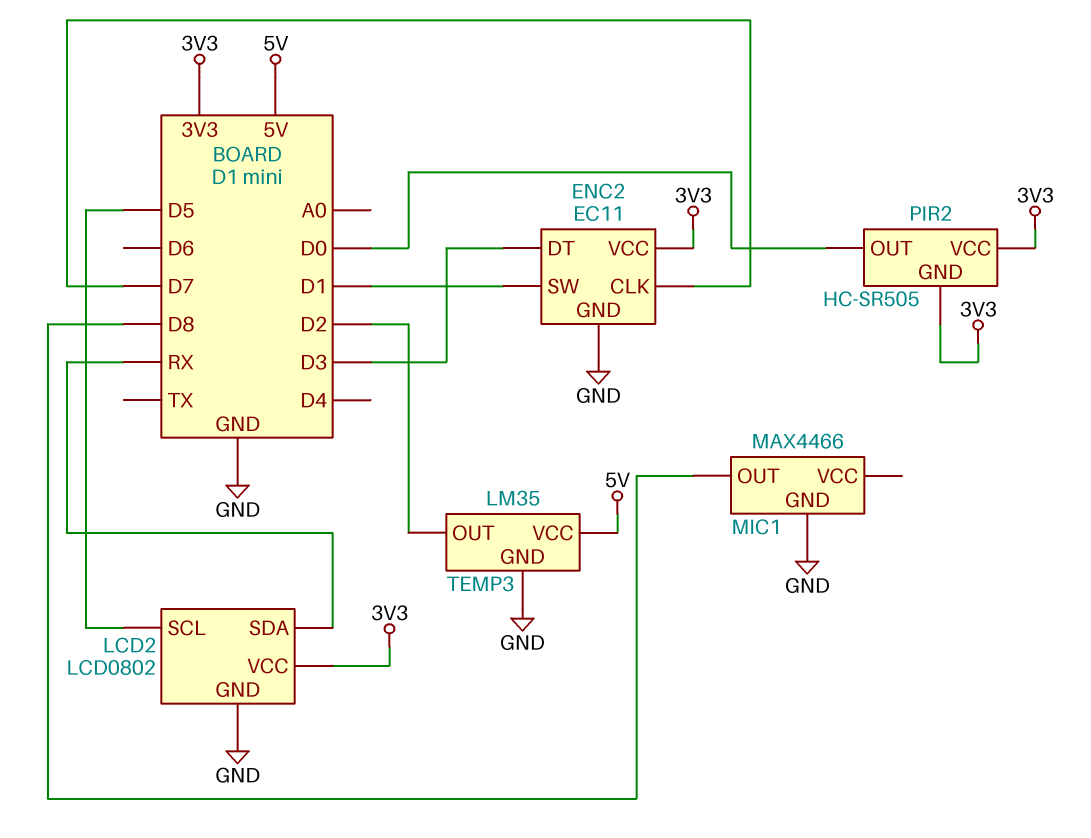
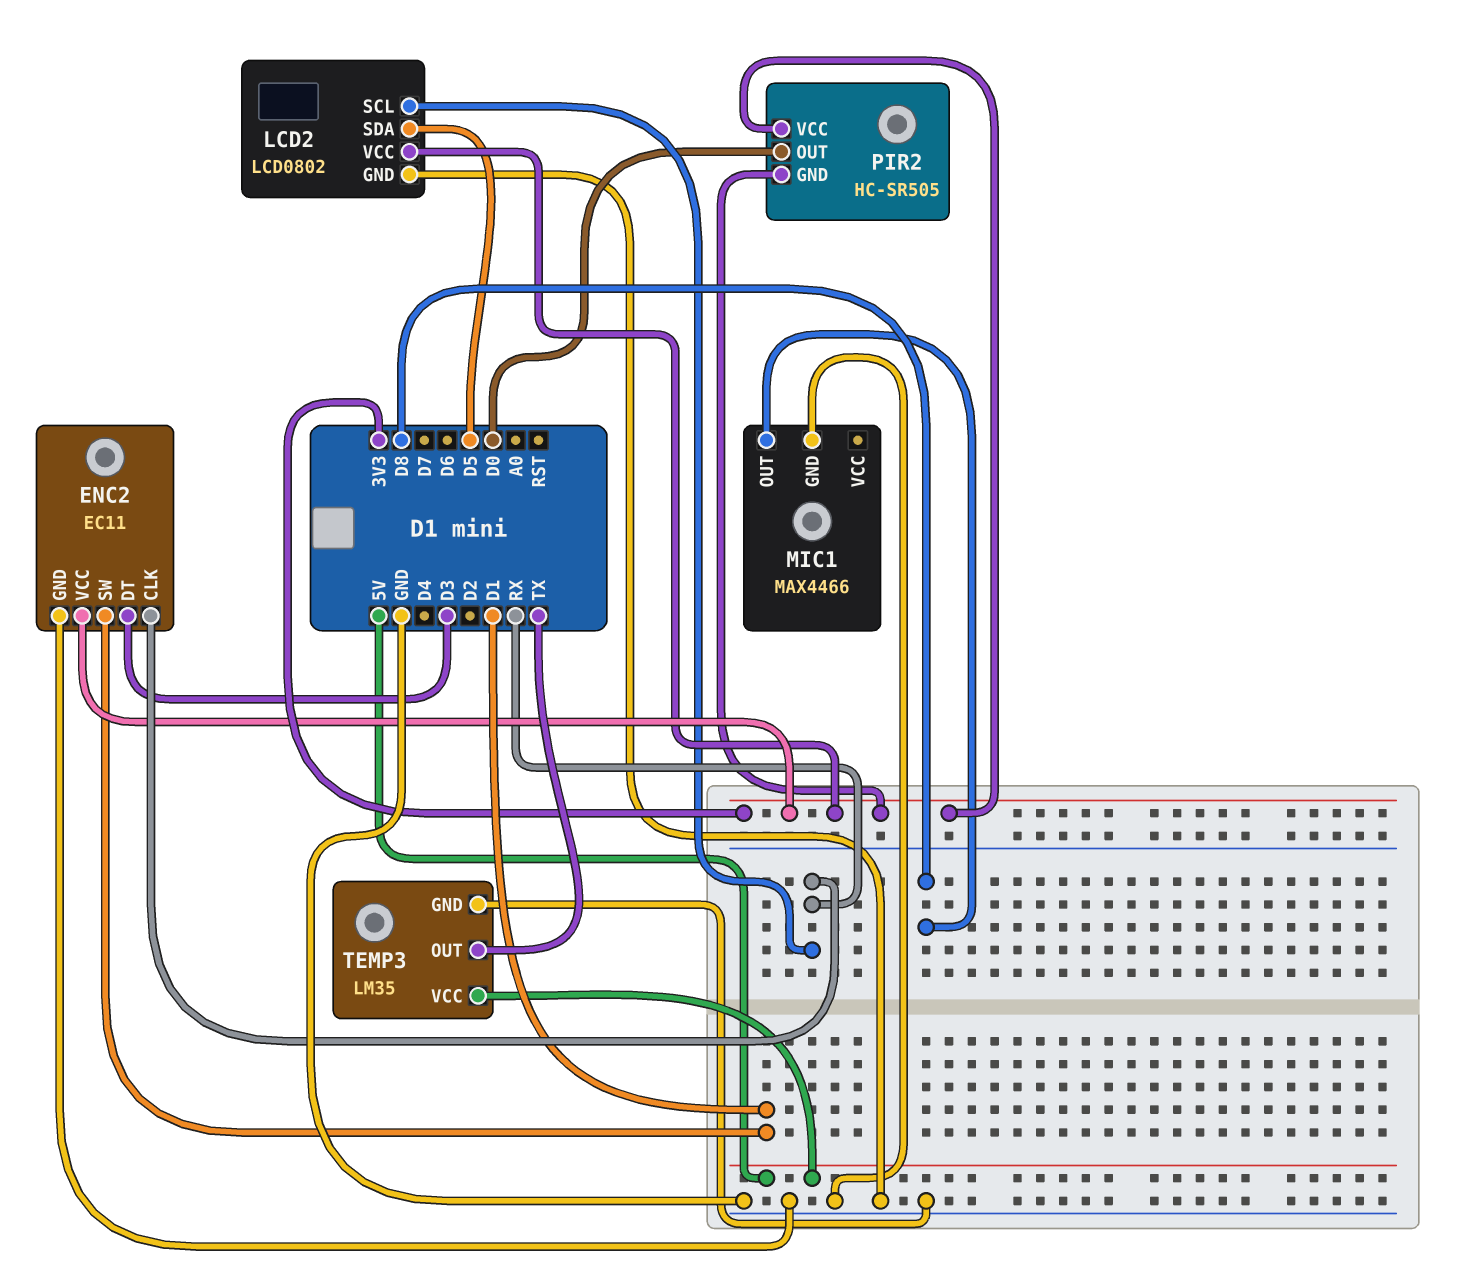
ENC2 pin CLK: D7 -> RX
LCD2 pin SCL: D5 -> RX
LCD2 pin SDA: RX -> D5
TEMP3 pin OUT: D2 -> TX

